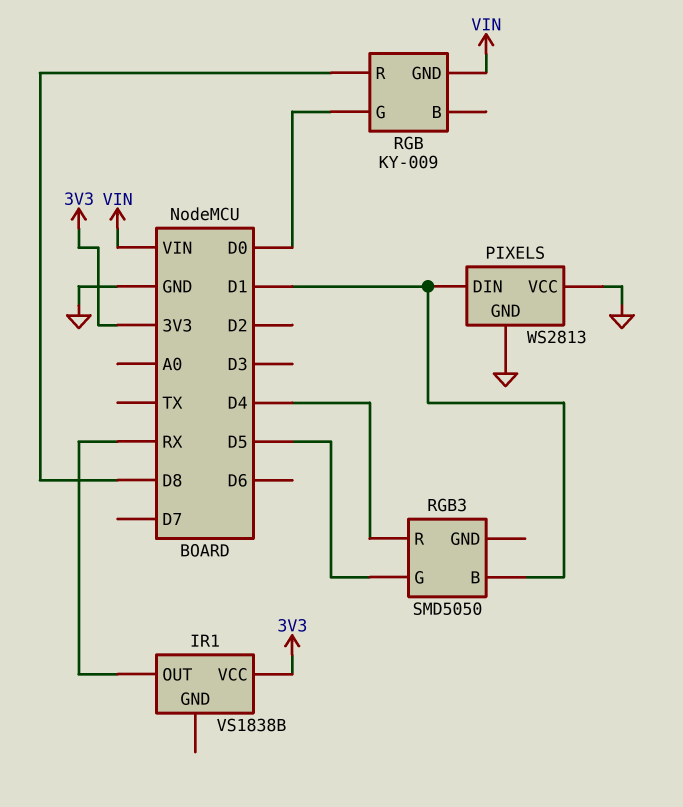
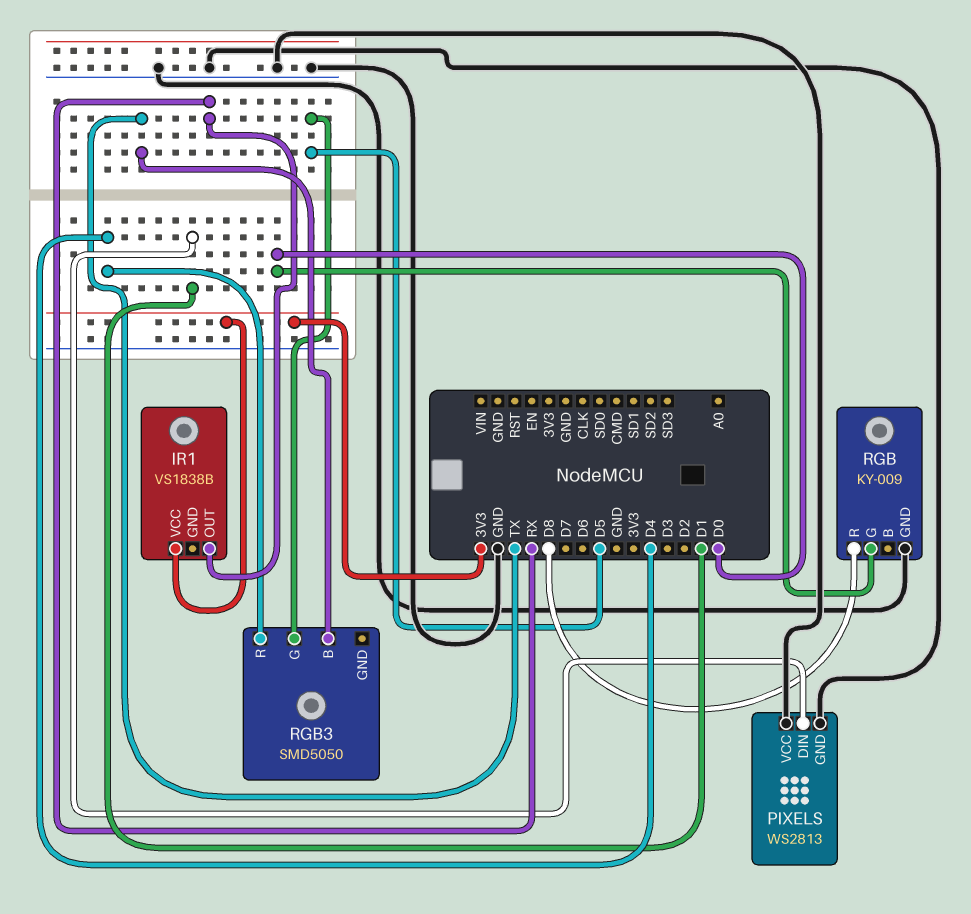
RGB pin GND: VIN -> GND
RGB3 pin B: D1 -> TX

